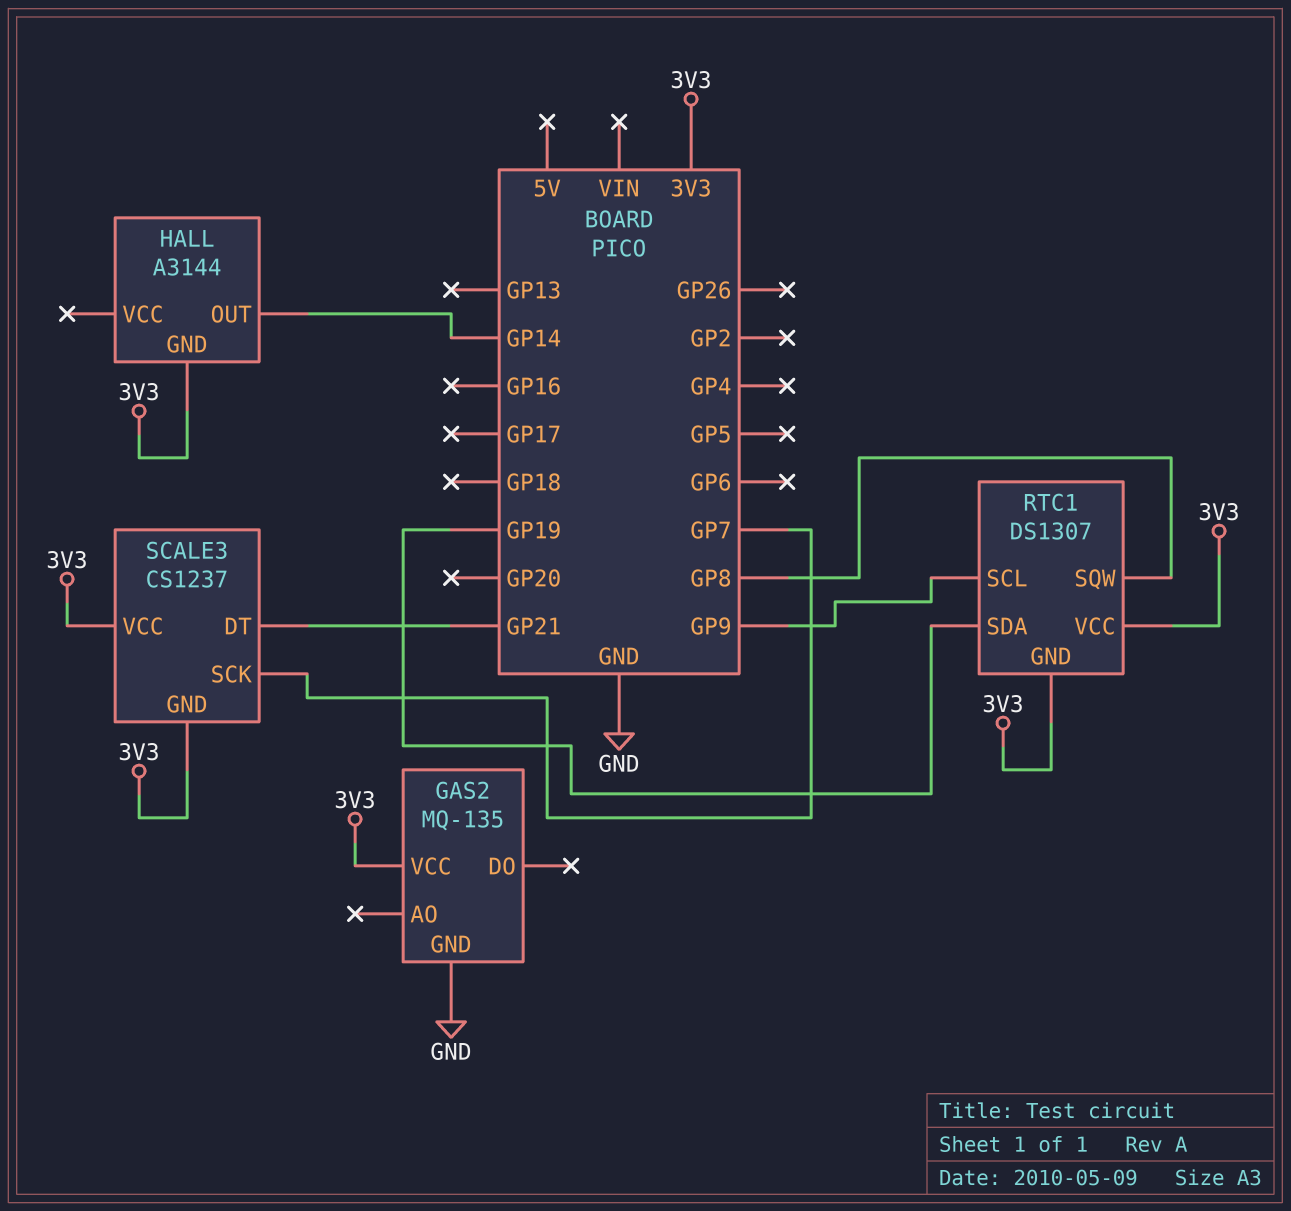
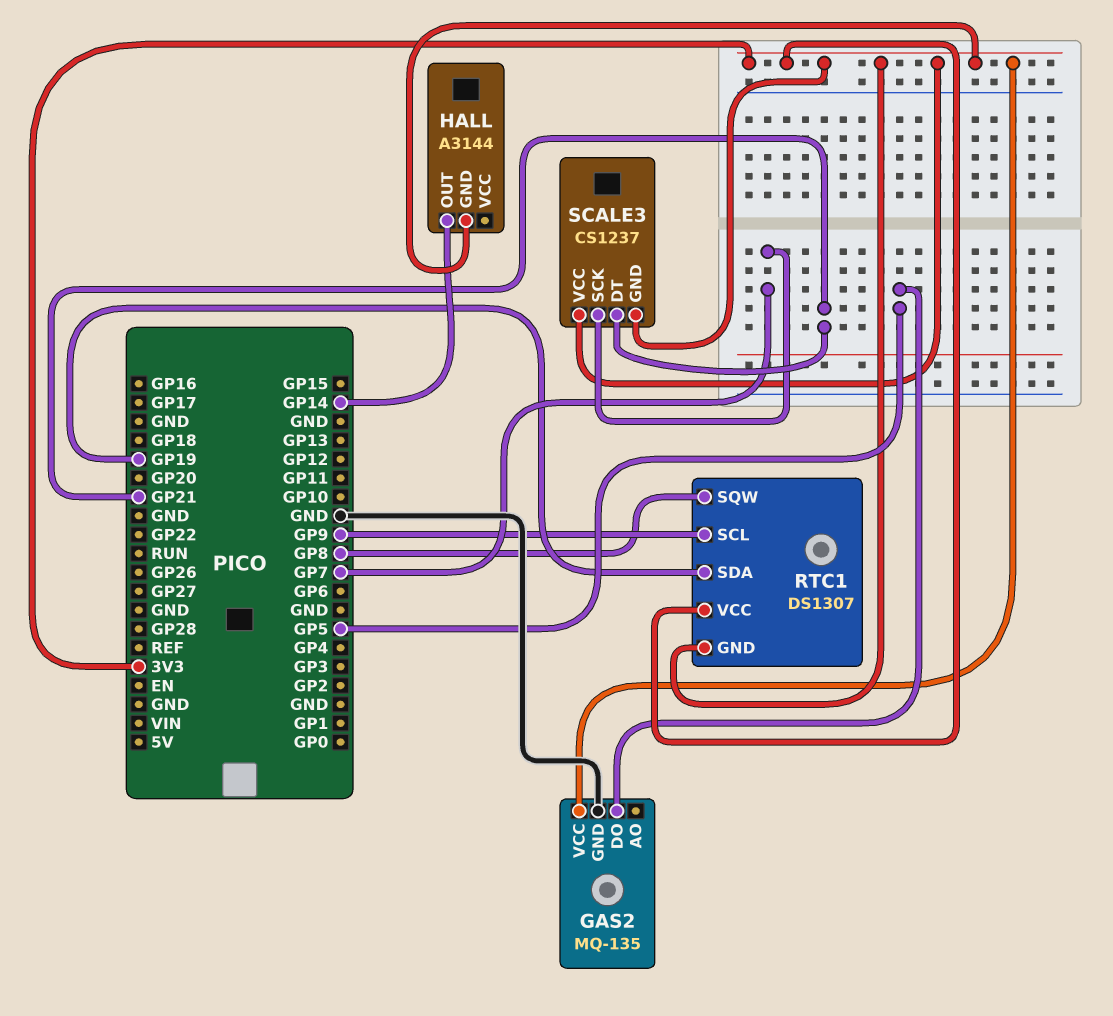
GAS2 pin DO: none -> GP5

